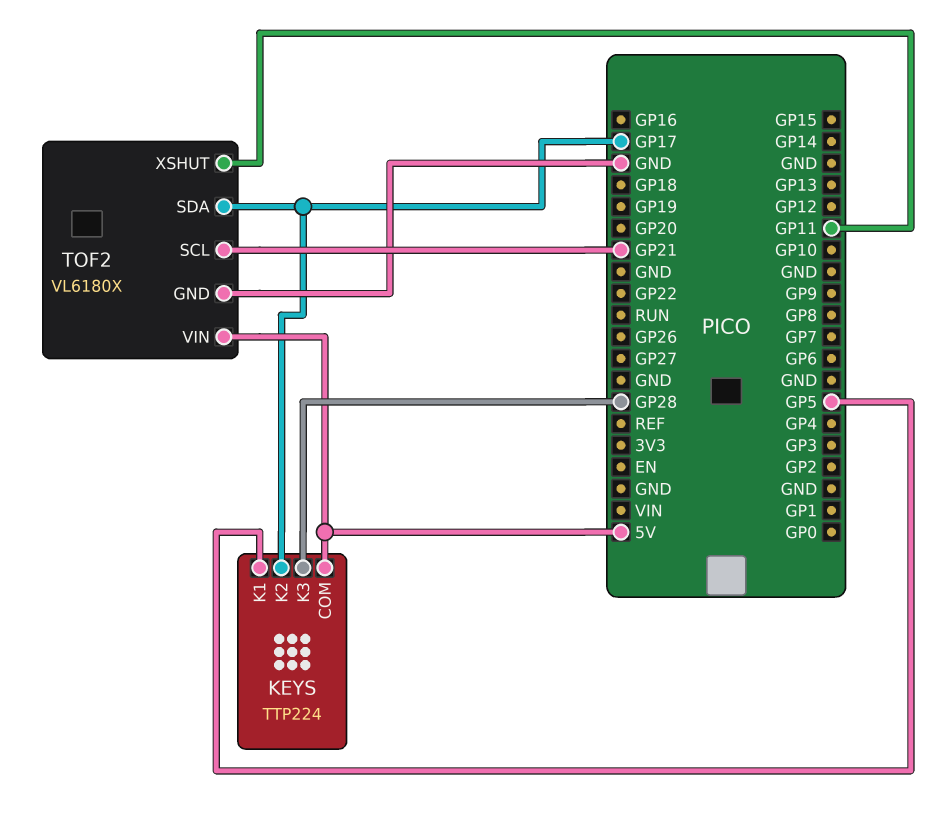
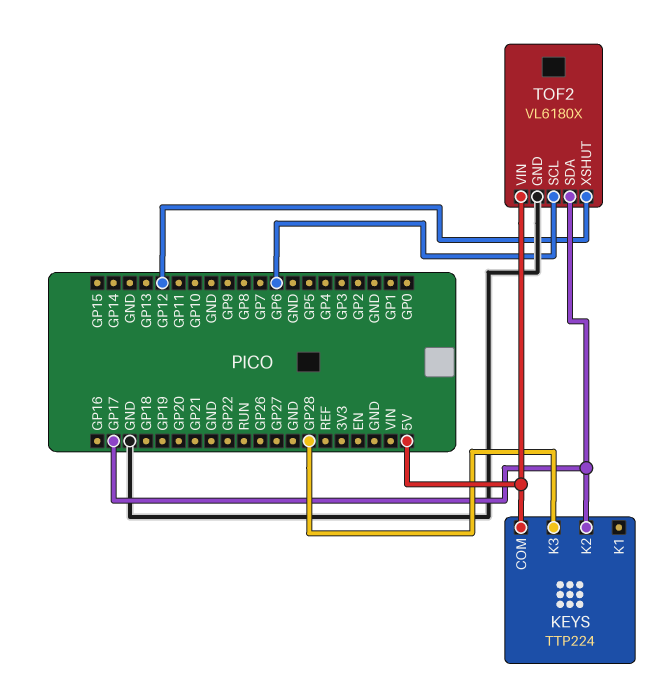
KEYS pin K1: GP5 -> none
TOF2 pin SCL: GP21 -> GP6
TOF2 pin XSHUT: GP11 -> GP12

